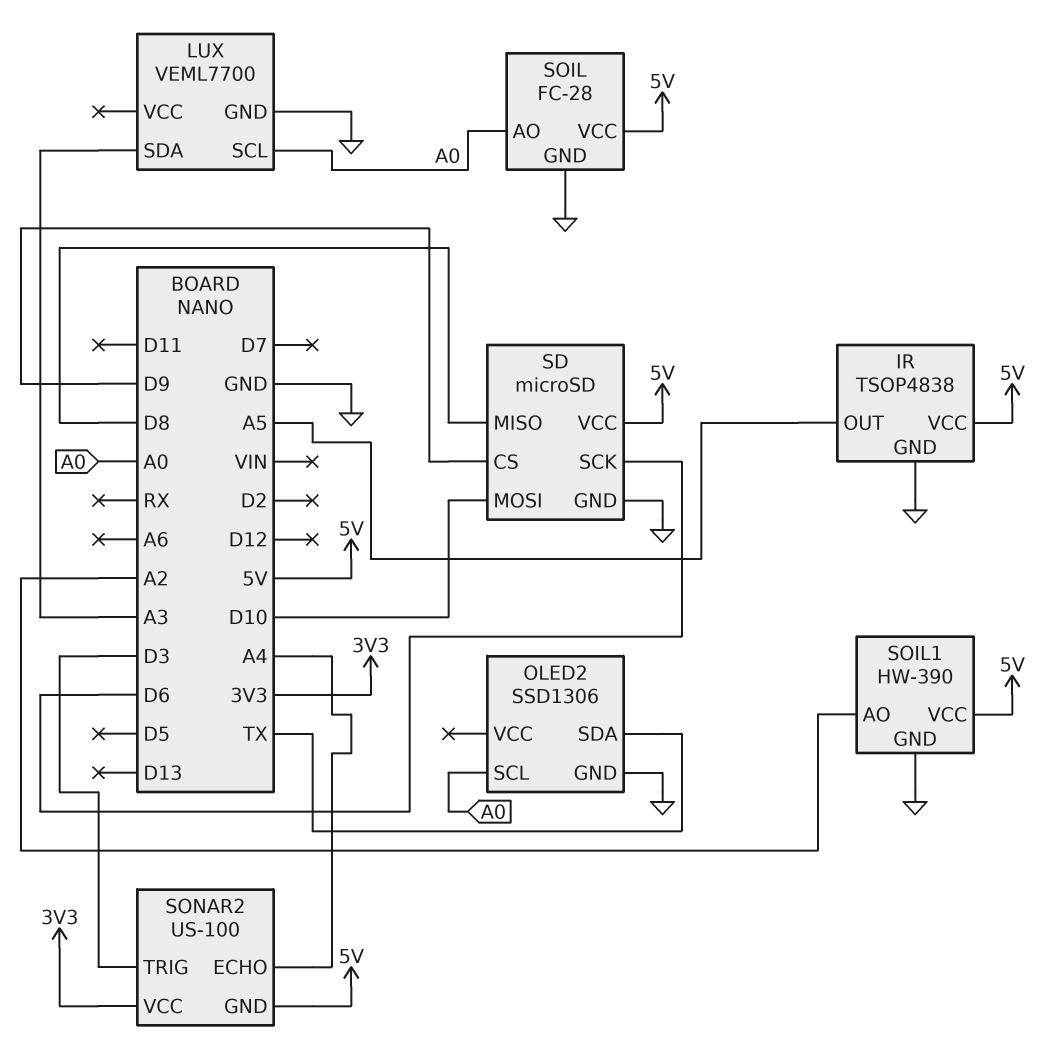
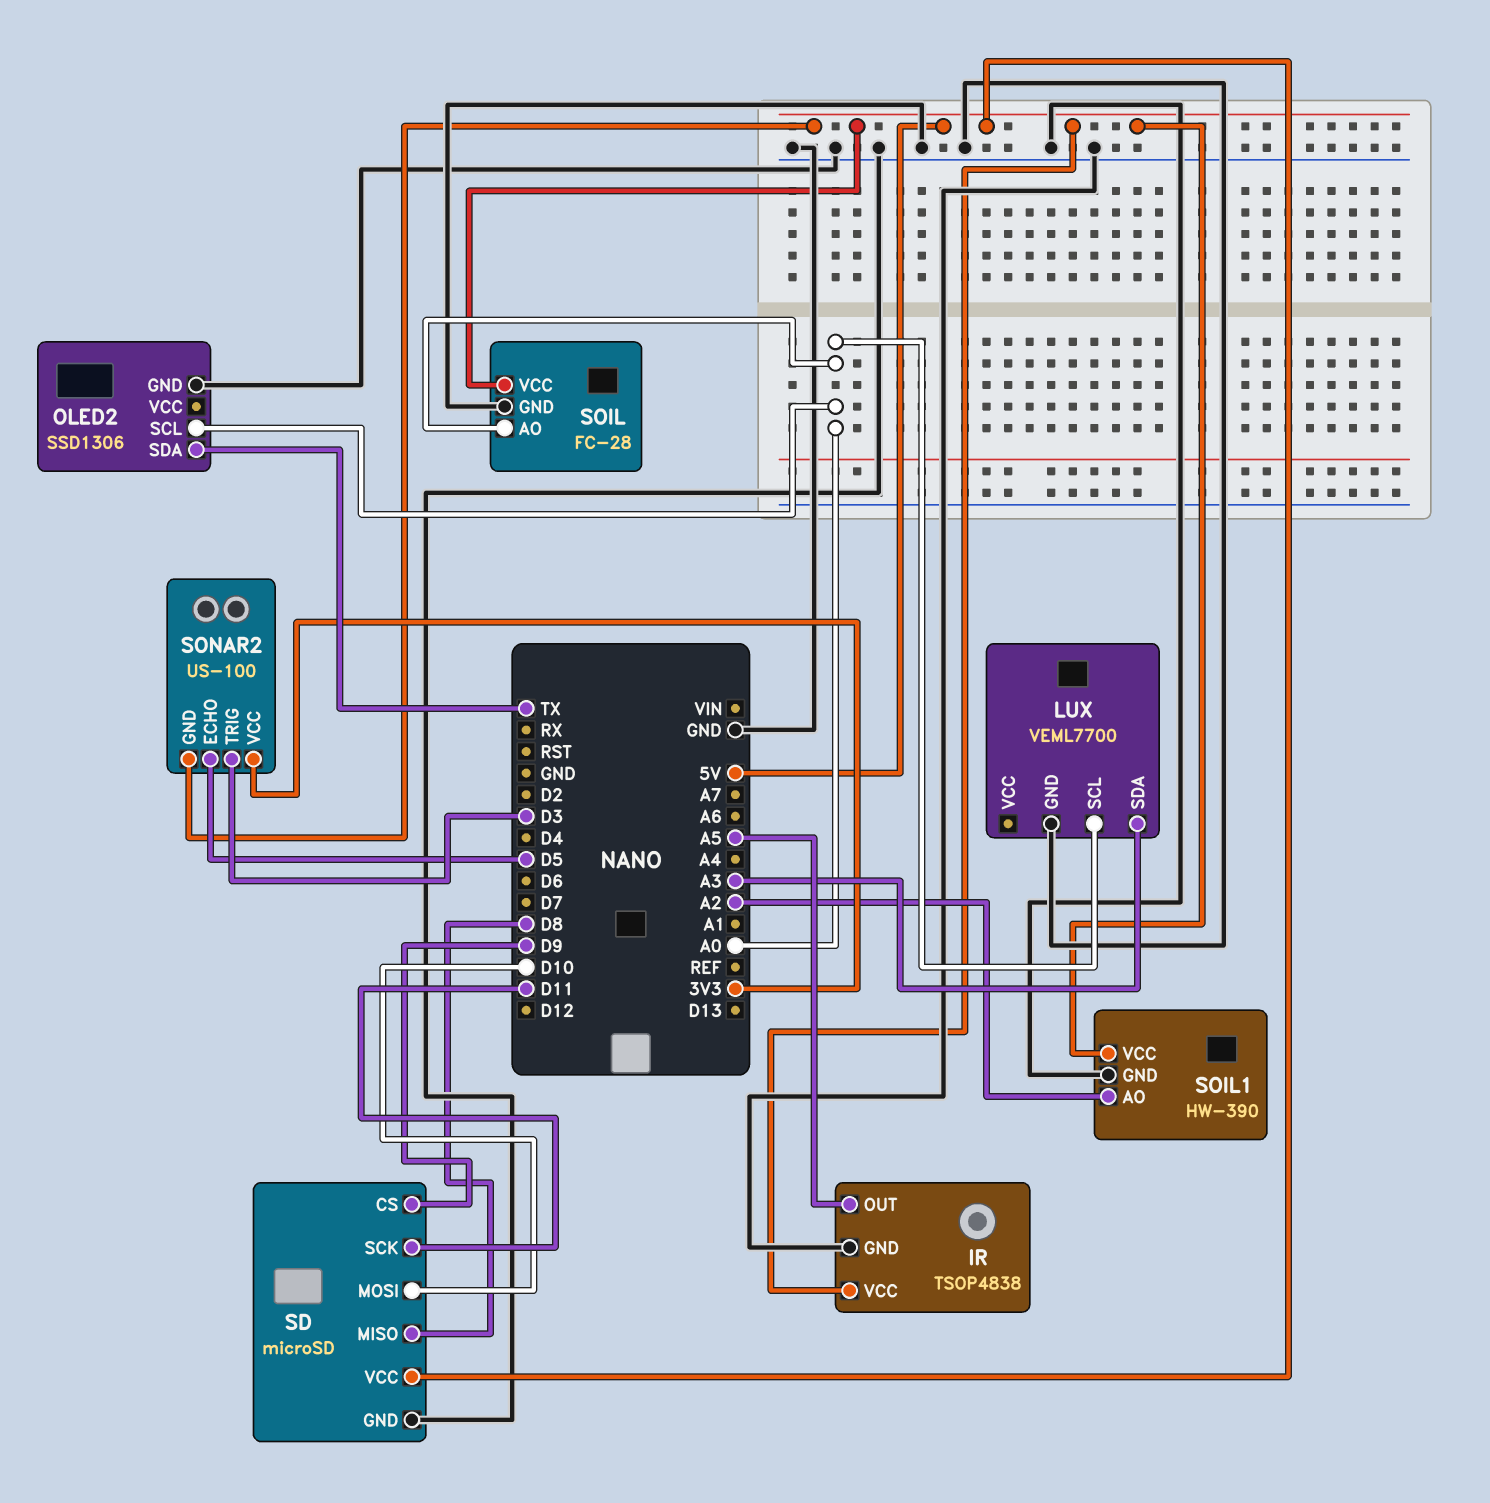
SD pin SCK: D6 -> D11
SONAR2 pin ECHO: A4 -> D5

